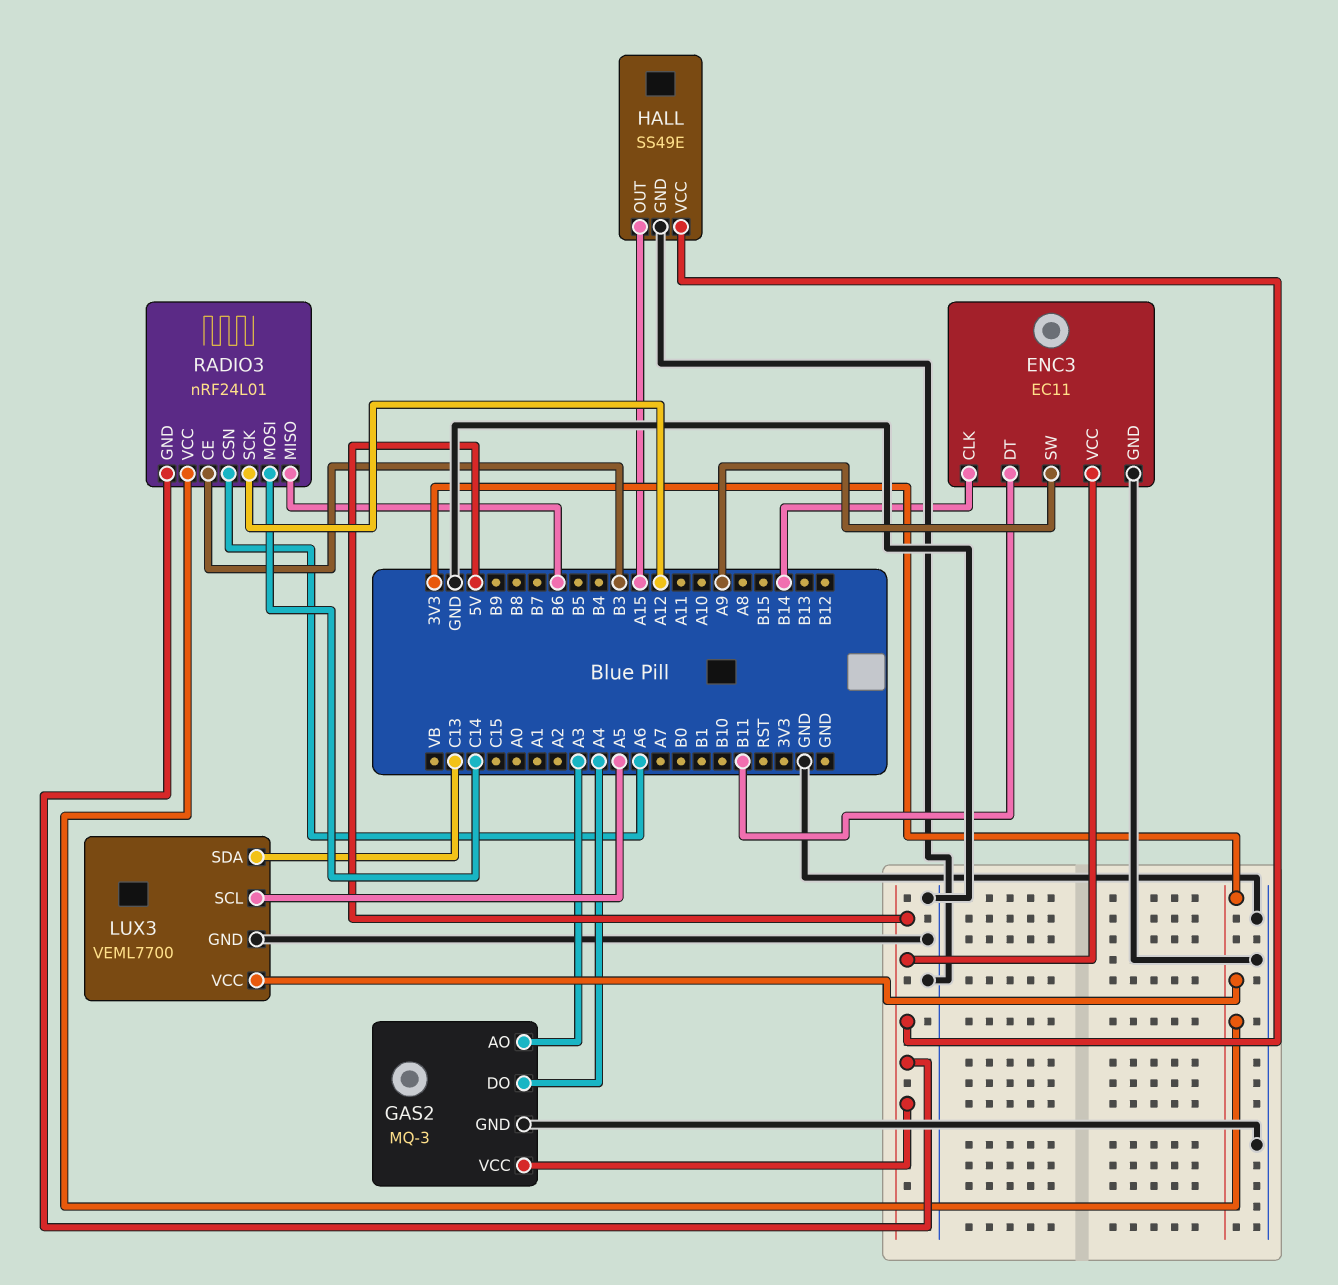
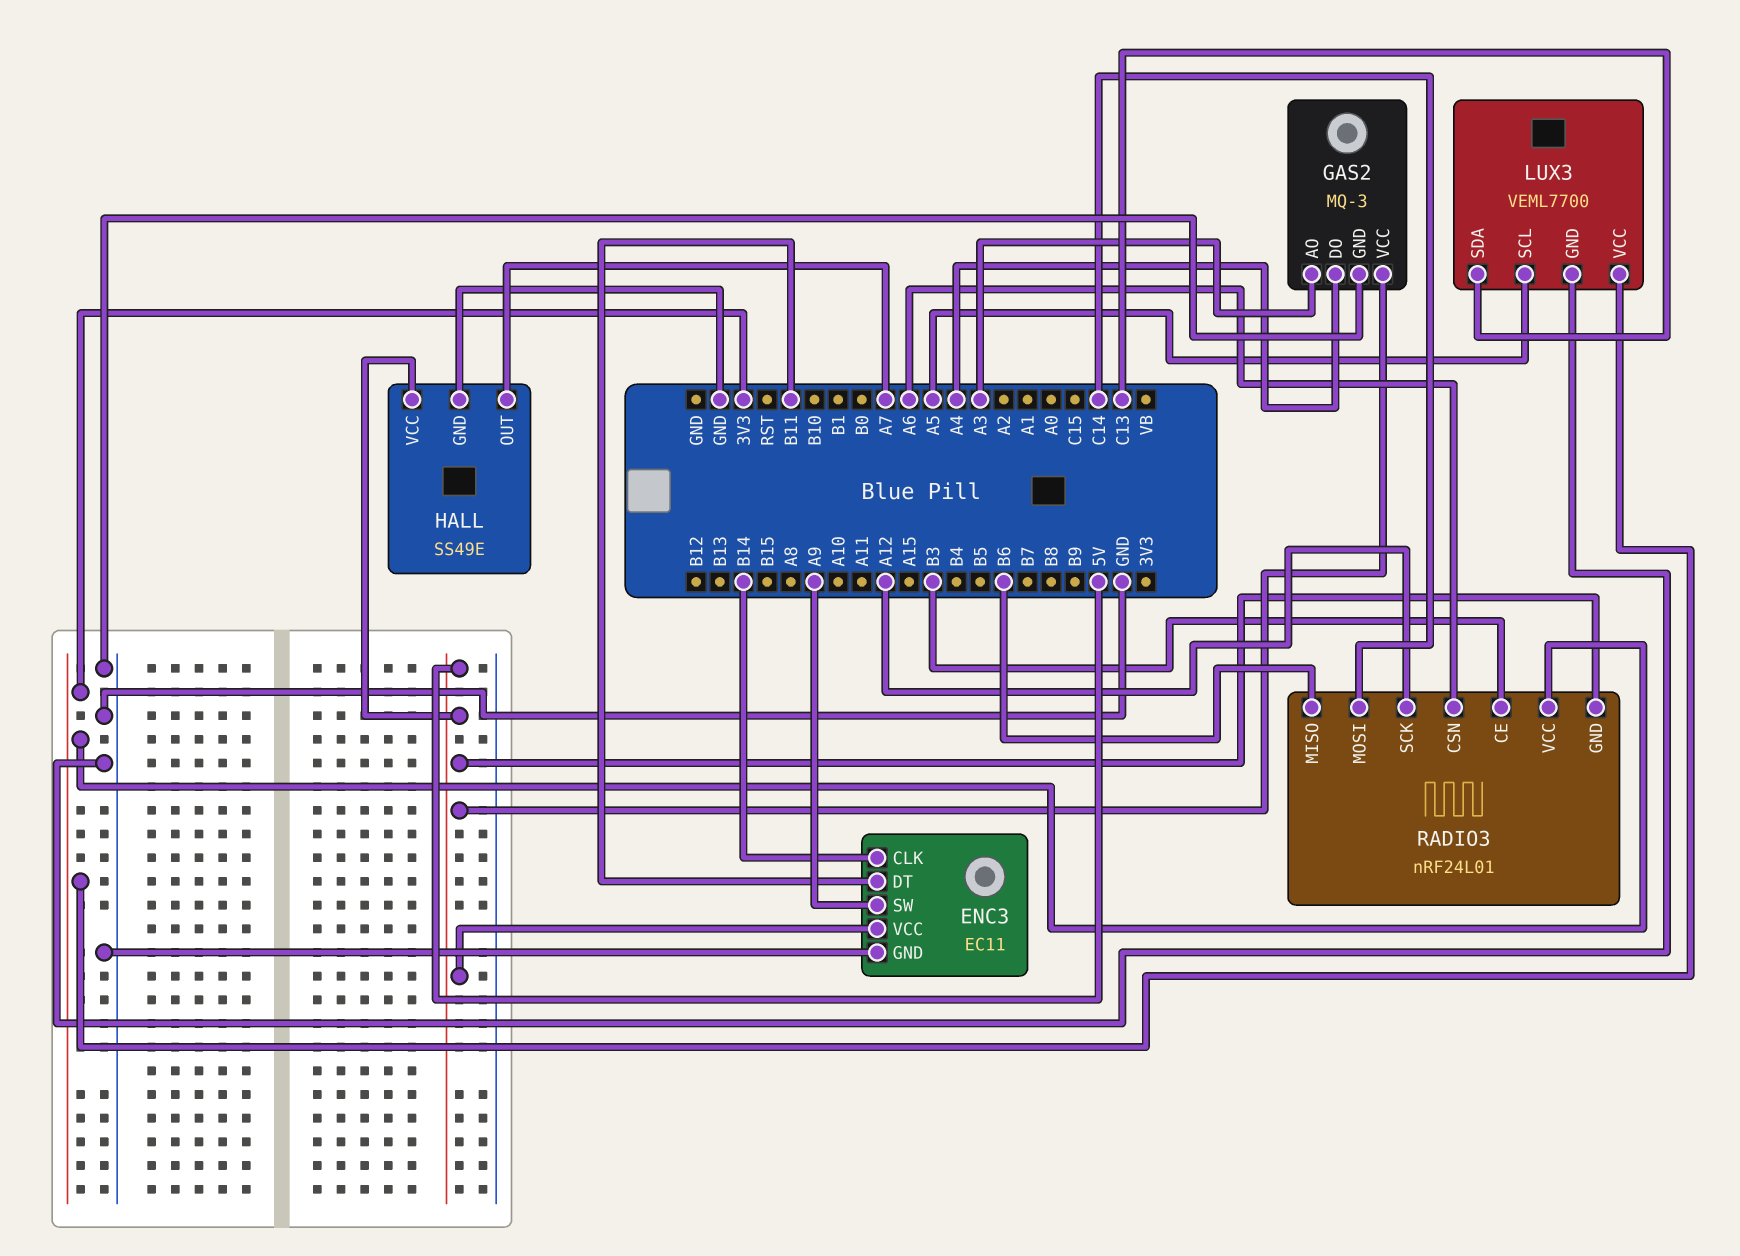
HALL pin OUT: A15 -> A7

